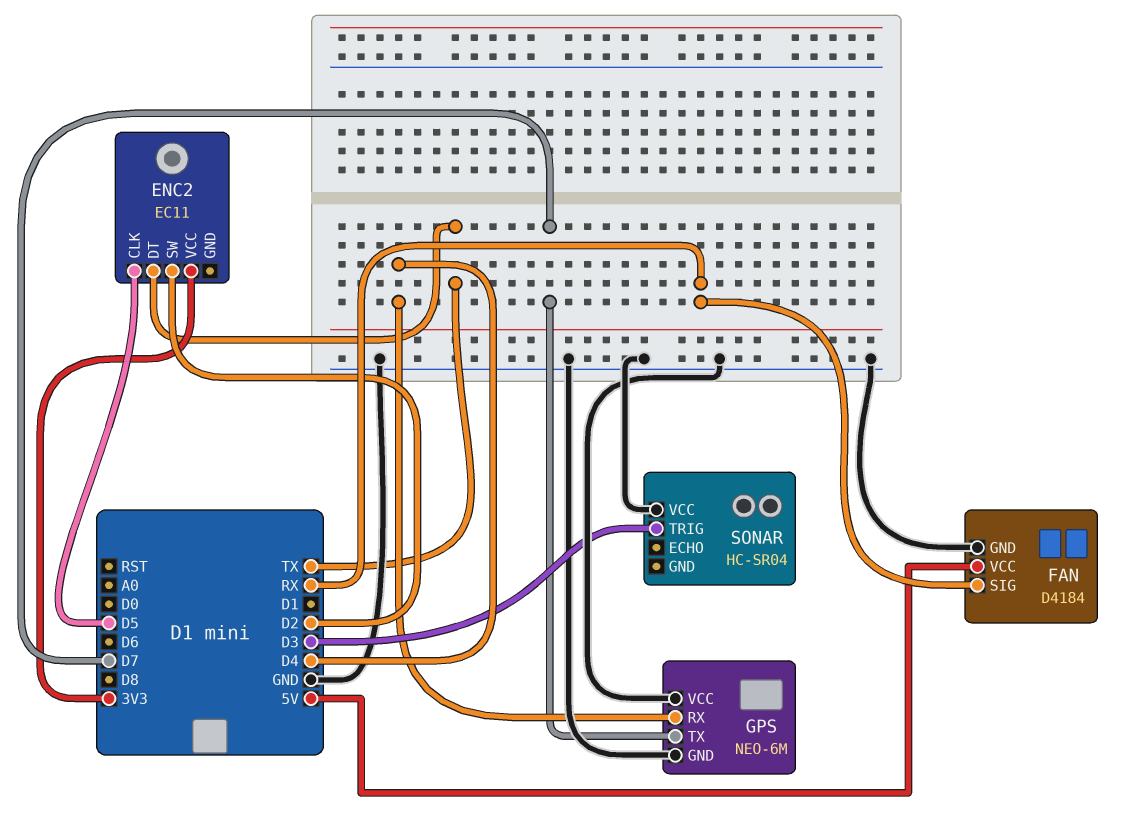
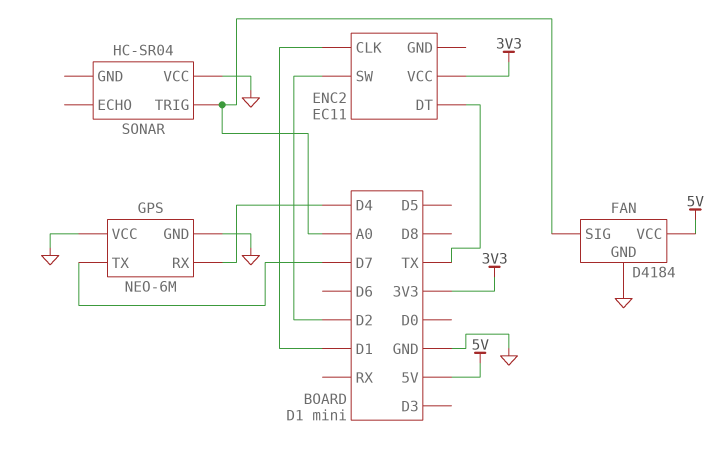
ENC2 pin CLK: D5 -> D1
FAN pin SIG: RX -> A0
SONAR pin TRIG: D3 -> A0

